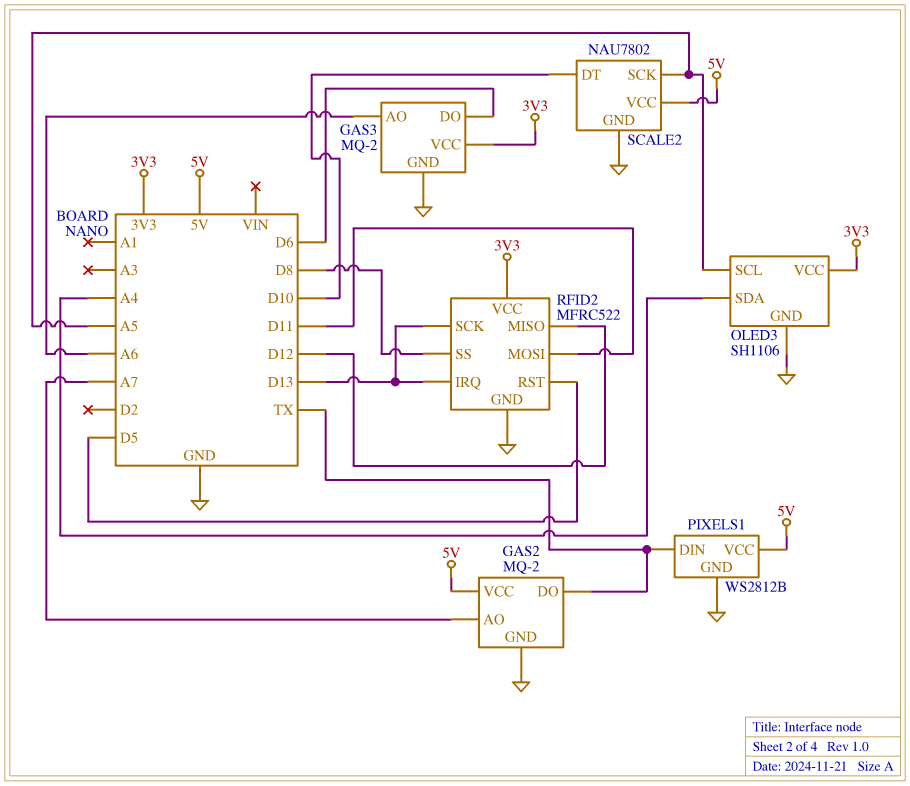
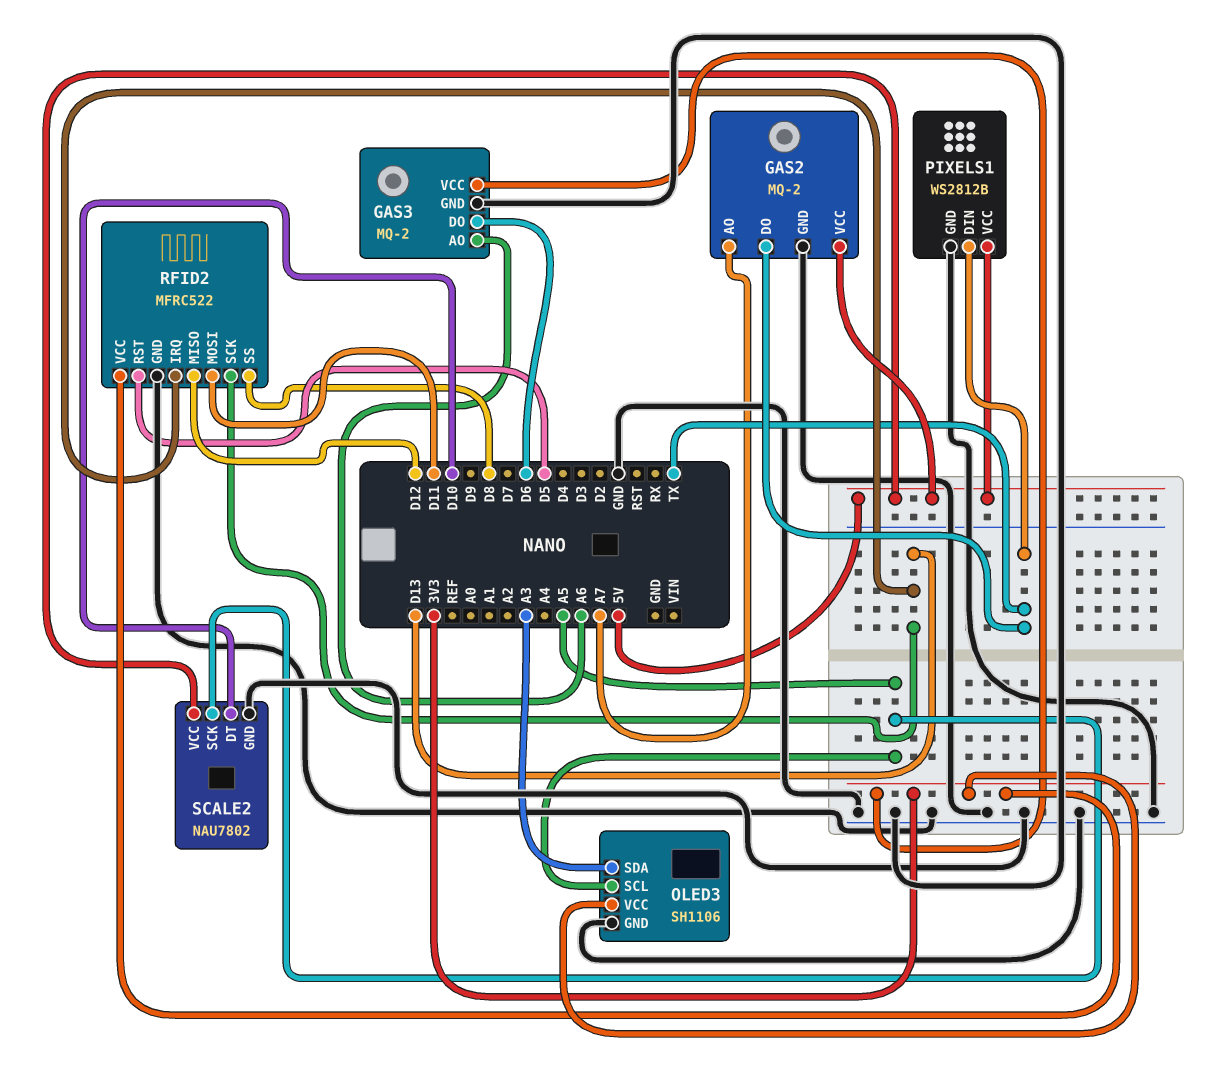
OLED3 pin SDA: A4 -> A3

